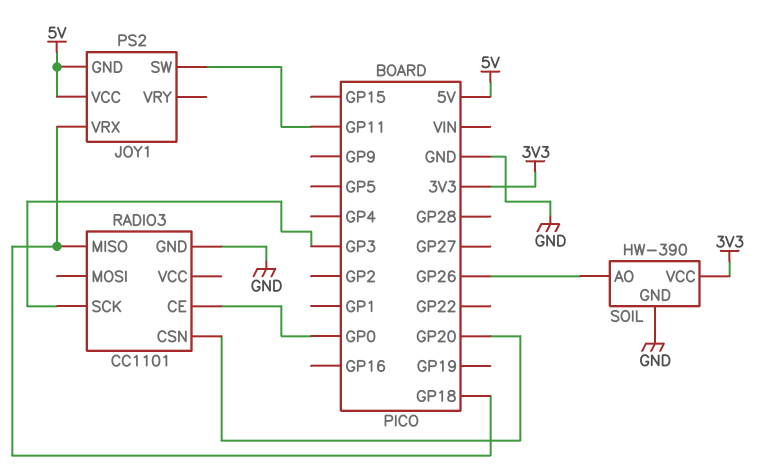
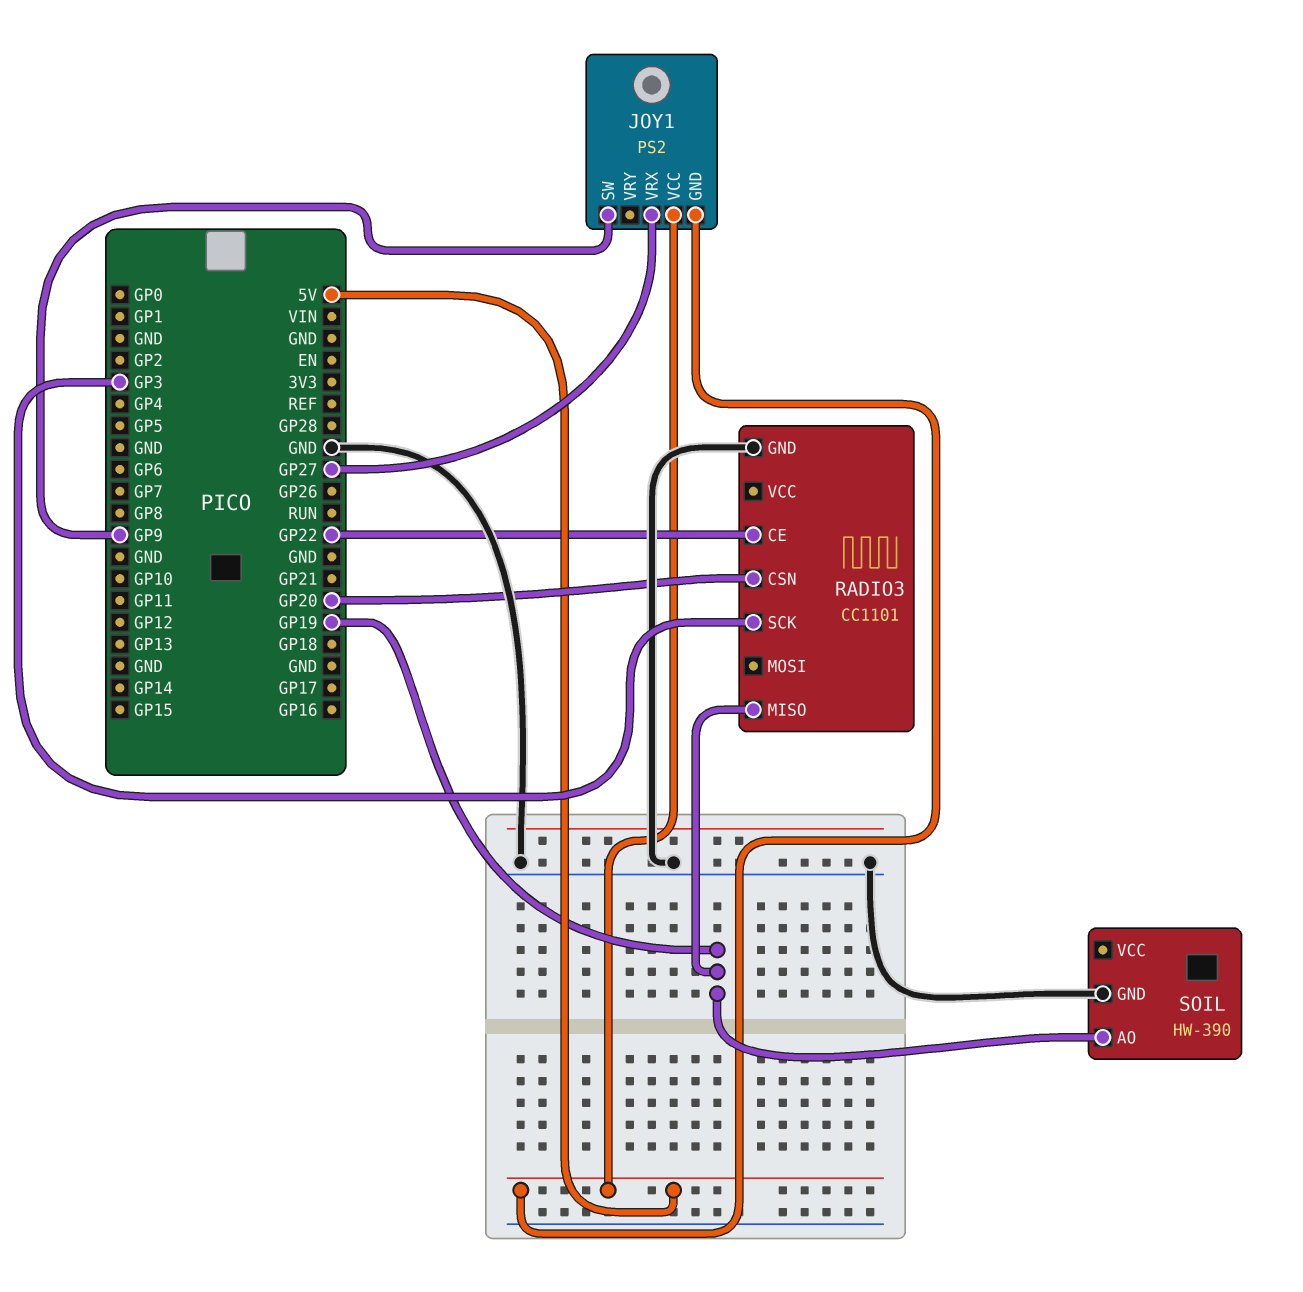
JOY1 pin SW: GP11 -> GP9
JOY1 pin VRX: GP18 -> GP27
RADIO3 pin CE: GP0 -> GP22
RADIO3 pin MISO: GP18 -> GP19
SOIL pin AO: GP26 -> GP19
SOIL pin VCC: 3V3 -> none

